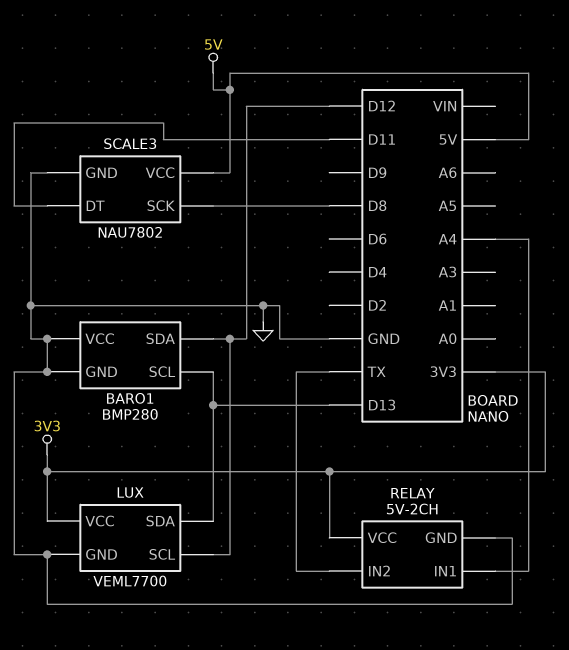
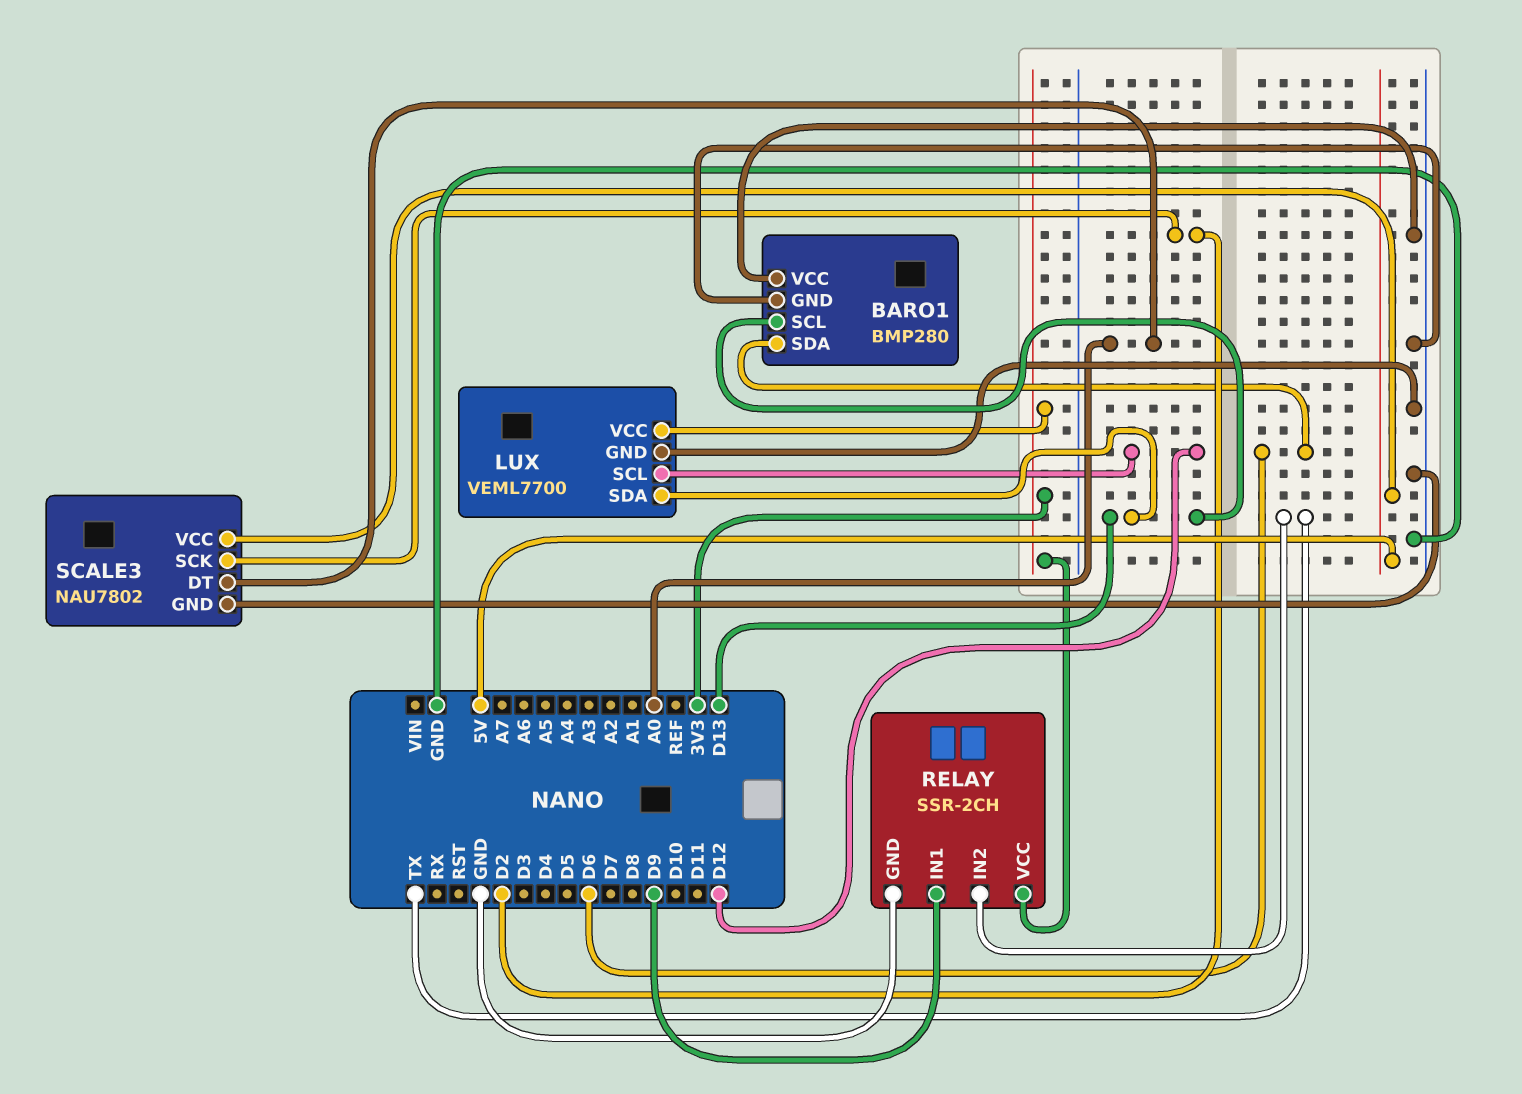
BARO1 pin SDA: D12 -> D6
RELAY: 5V-2CH -> SSR-2CH
RELAY pin IN1: A4 -> D9
SCALE3 pin DT: D11 -> A0
SCALE3 pin SCK: D8 -> D2

